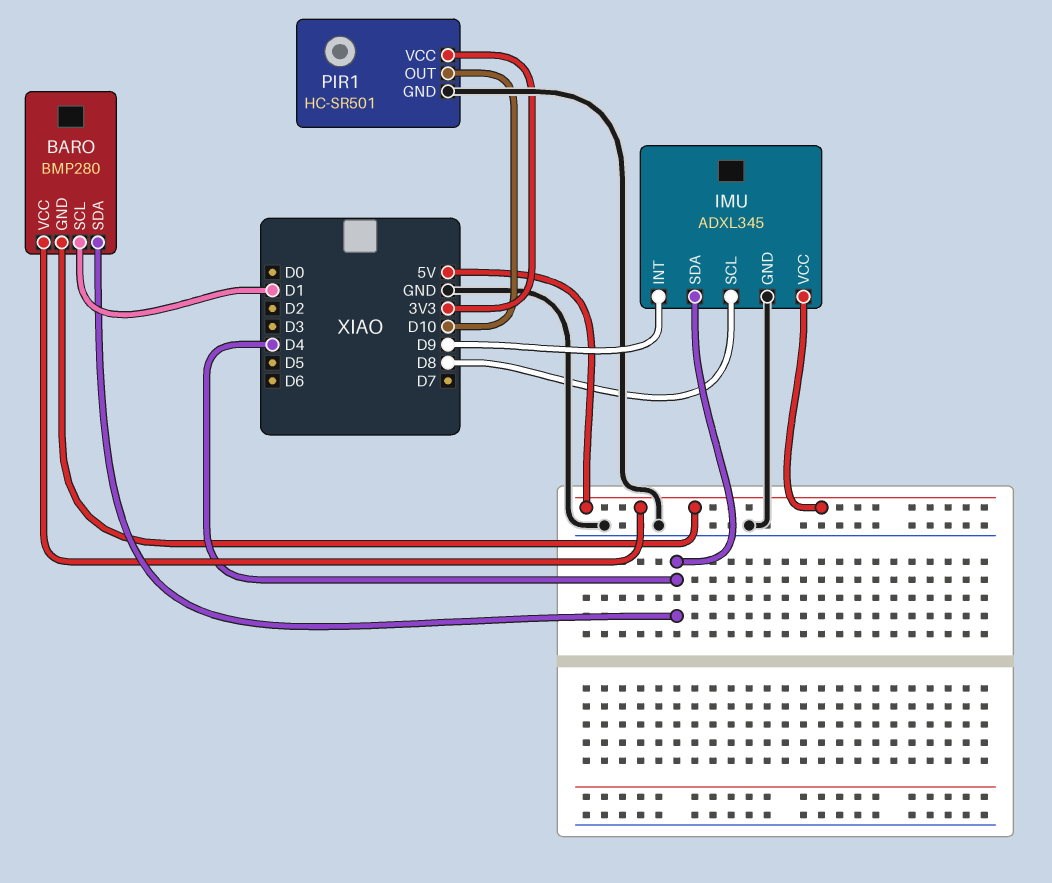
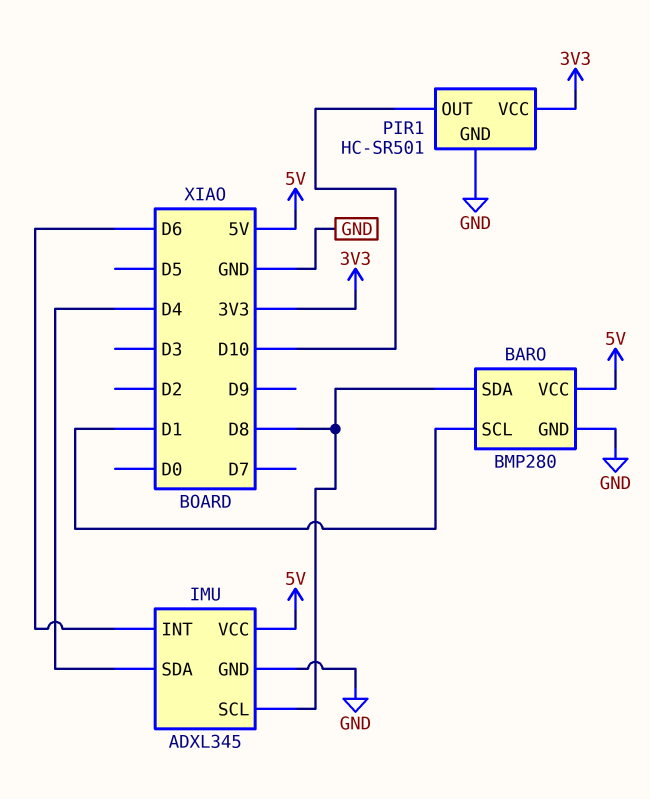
BARO pin GND: 5V -> GND
BARO pin SDA: D4 -> D8
IMU pin INT: D9 -> D6

